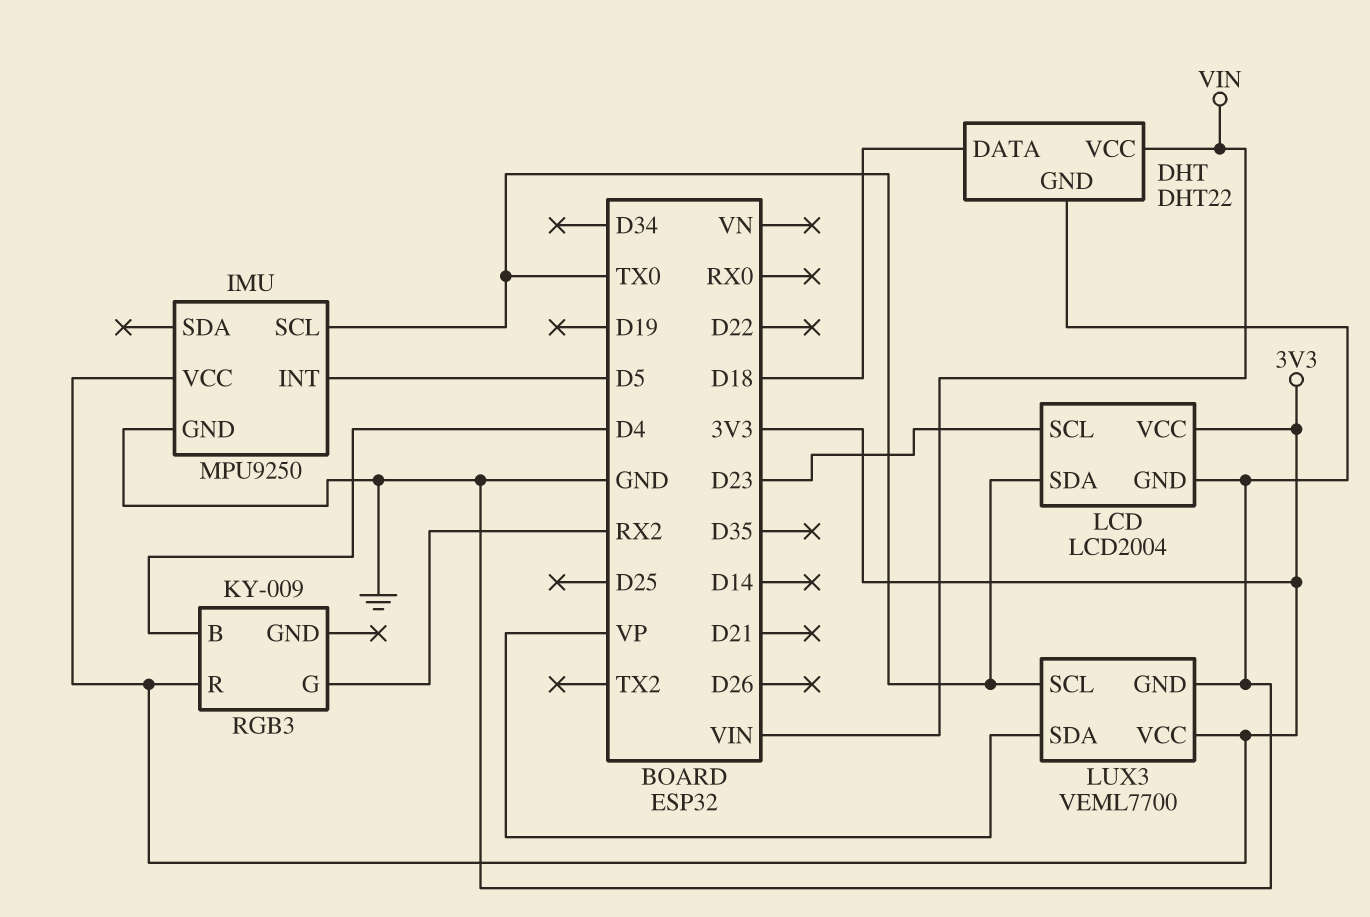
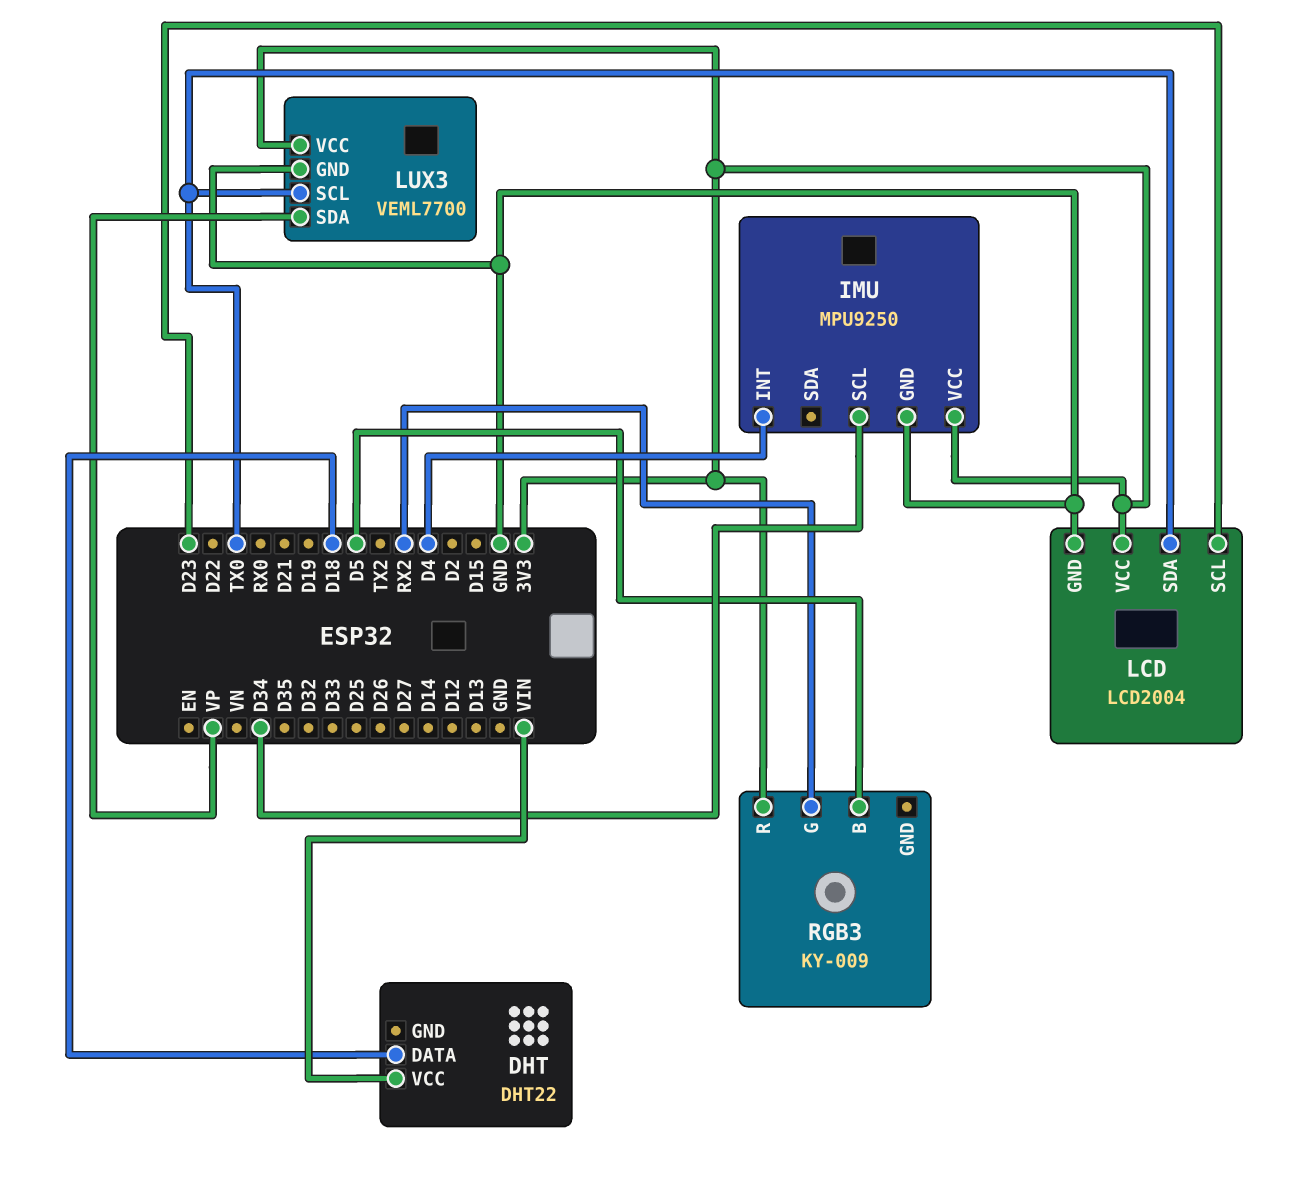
DHT pin GND: GND -> none
IMU pin INT: D5 -> D4
IMU pin SCL: TX0 -> D34
RGB3 pin B: D4 -> D5

